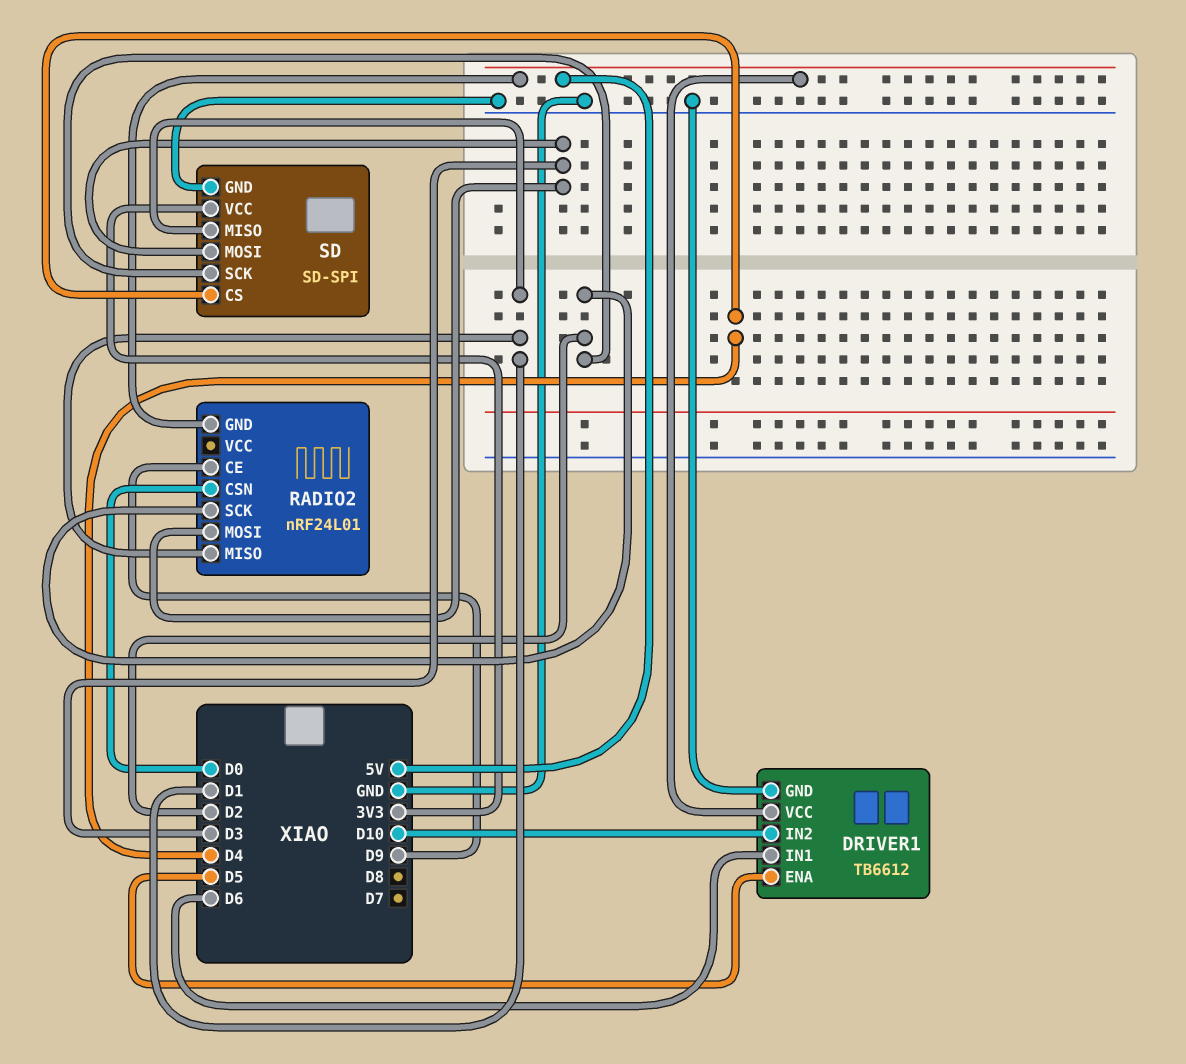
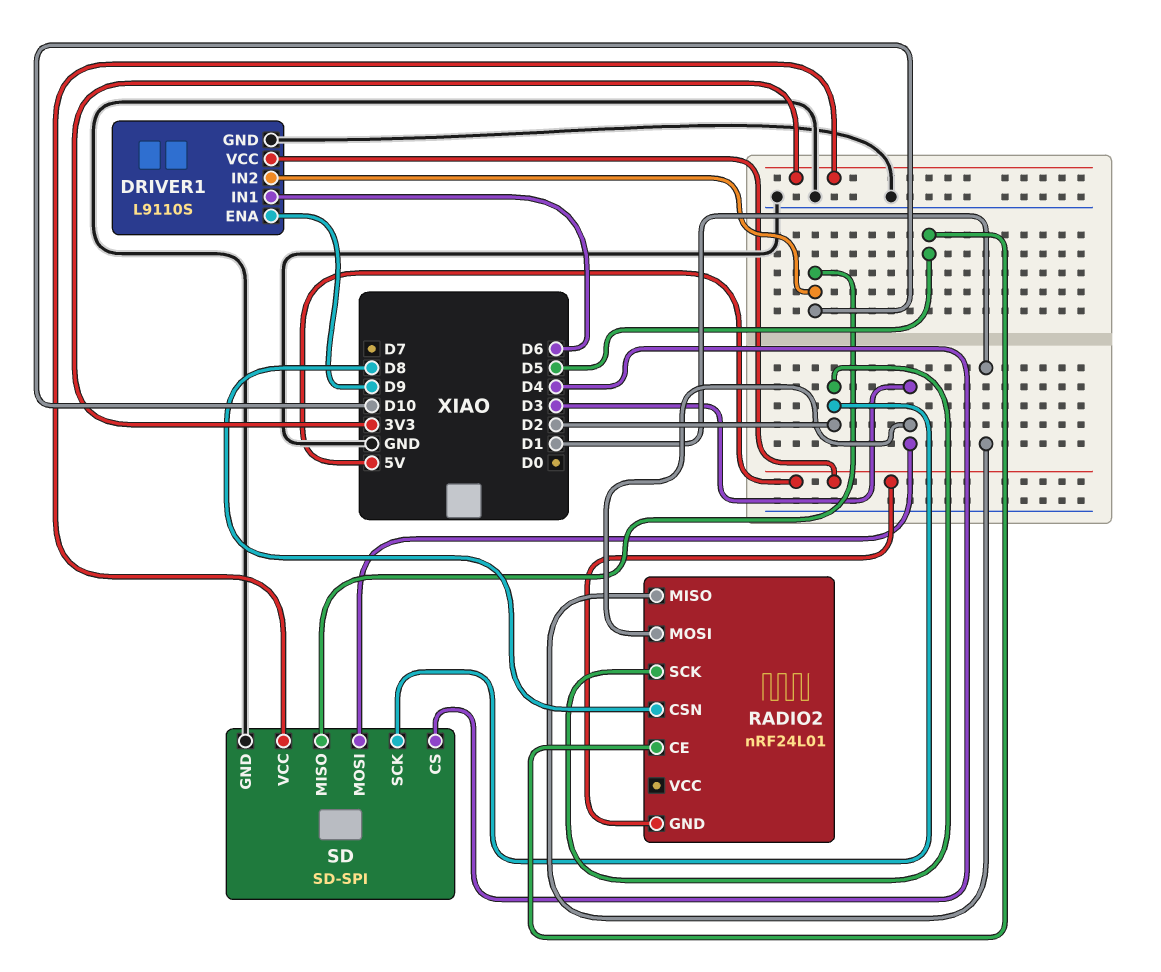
DRIVER1: TB6612 -> L9110S
DRIVER1 pin ENA: D5 -> D9
RADIO2 pin CE: D9 -> D5
RADIO2 pin CSN: D0 -> D8
SD pin MISO: D1 -> D10

